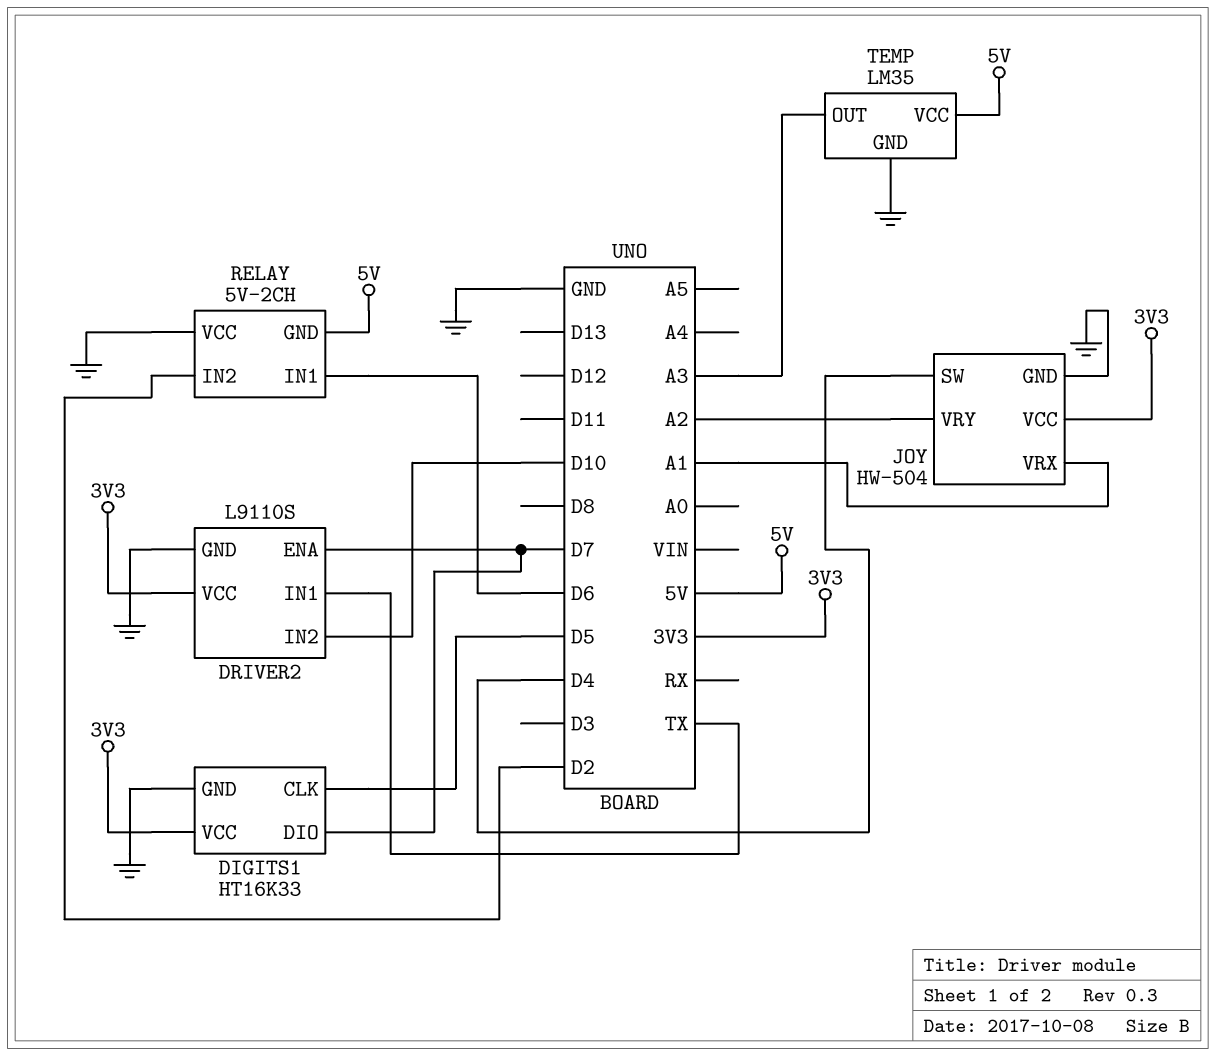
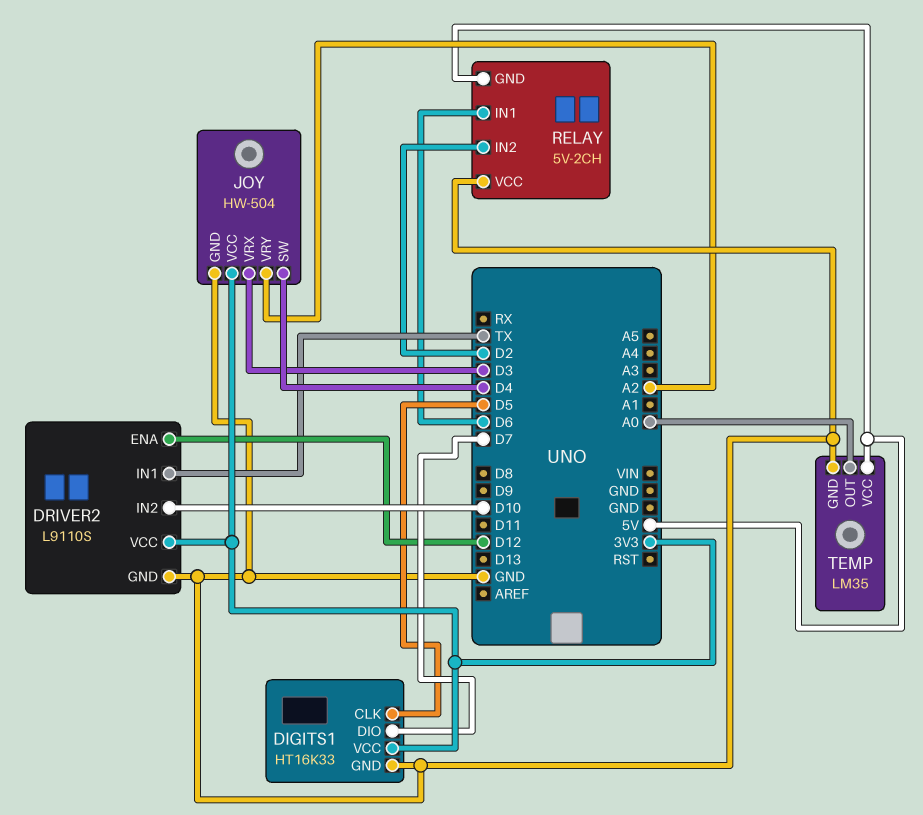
DRIVER2 pin ENA: D7 -> D12
JOY pin VRX: A1 -> D3
TEMP pin OUT: A3 -> A0

